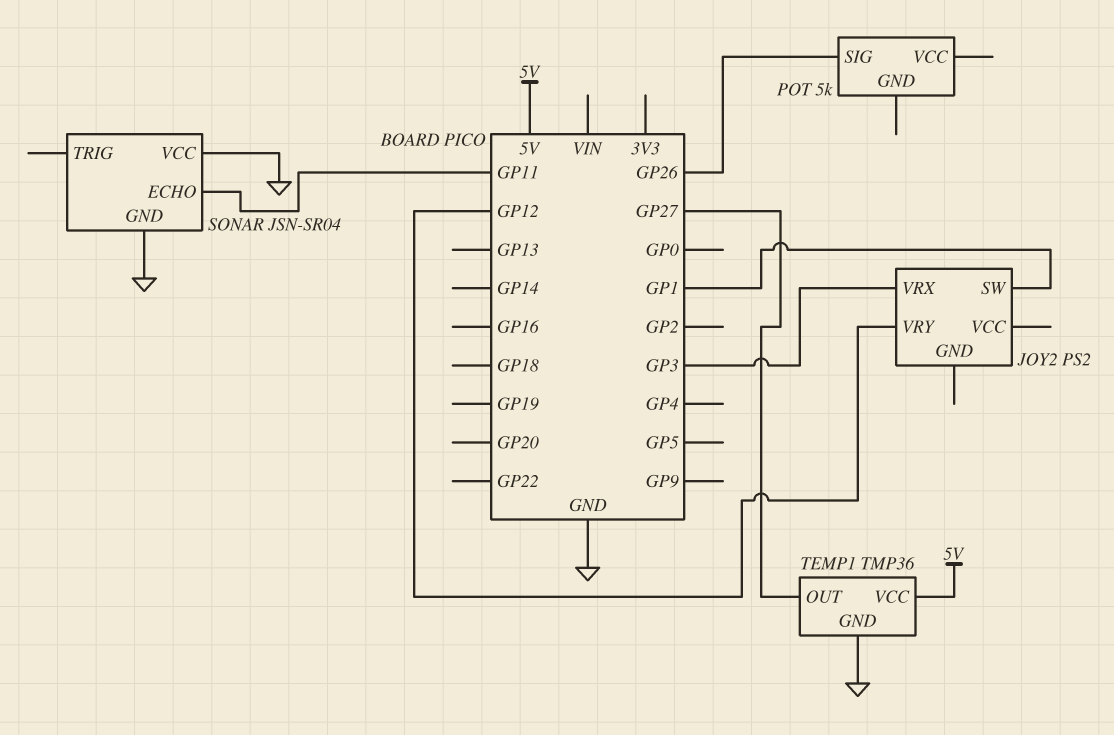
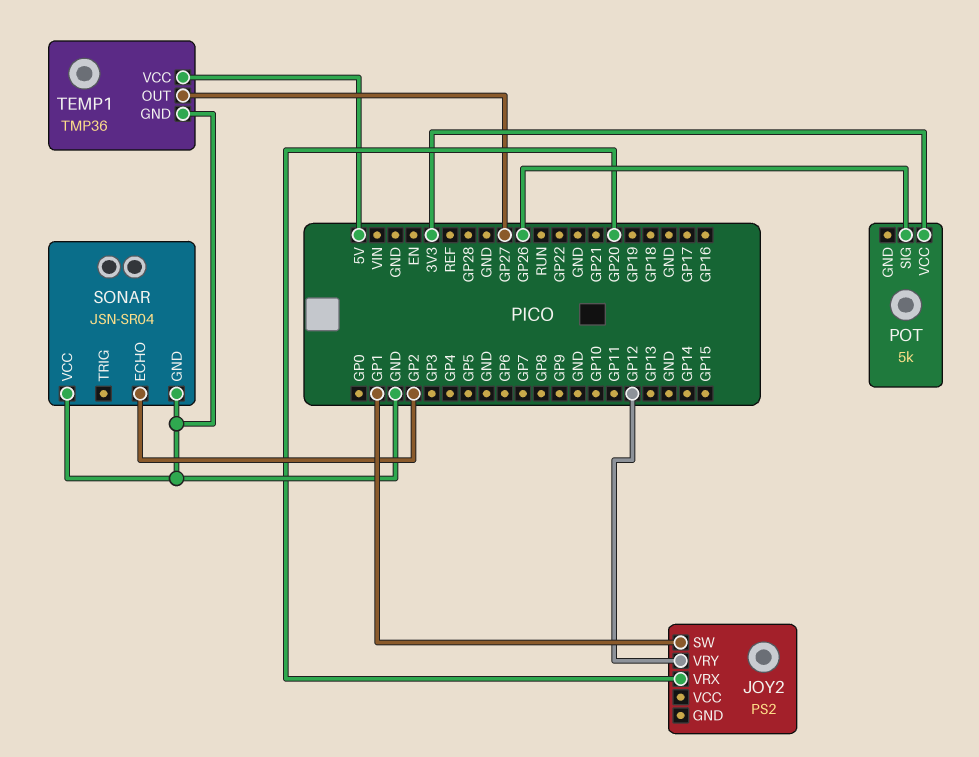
JOY2 pin VRX: GP3 -> GP20
POT pin VCC: none -> 3V3
SONAR pin ECHO: GP11 -> GP2

